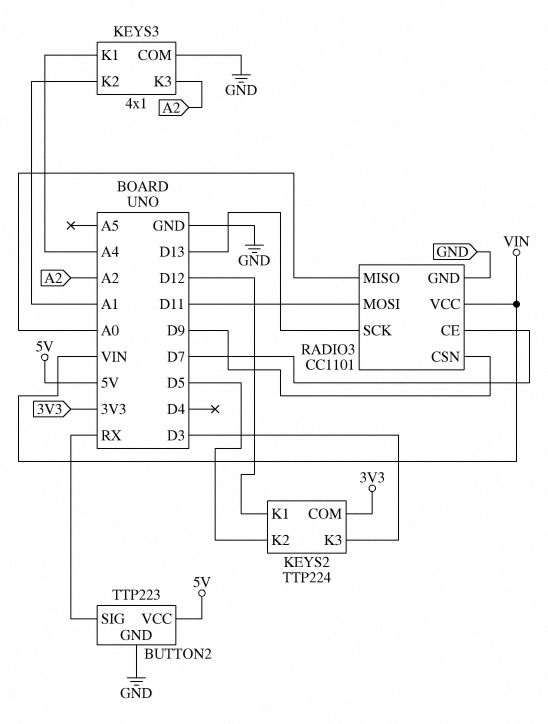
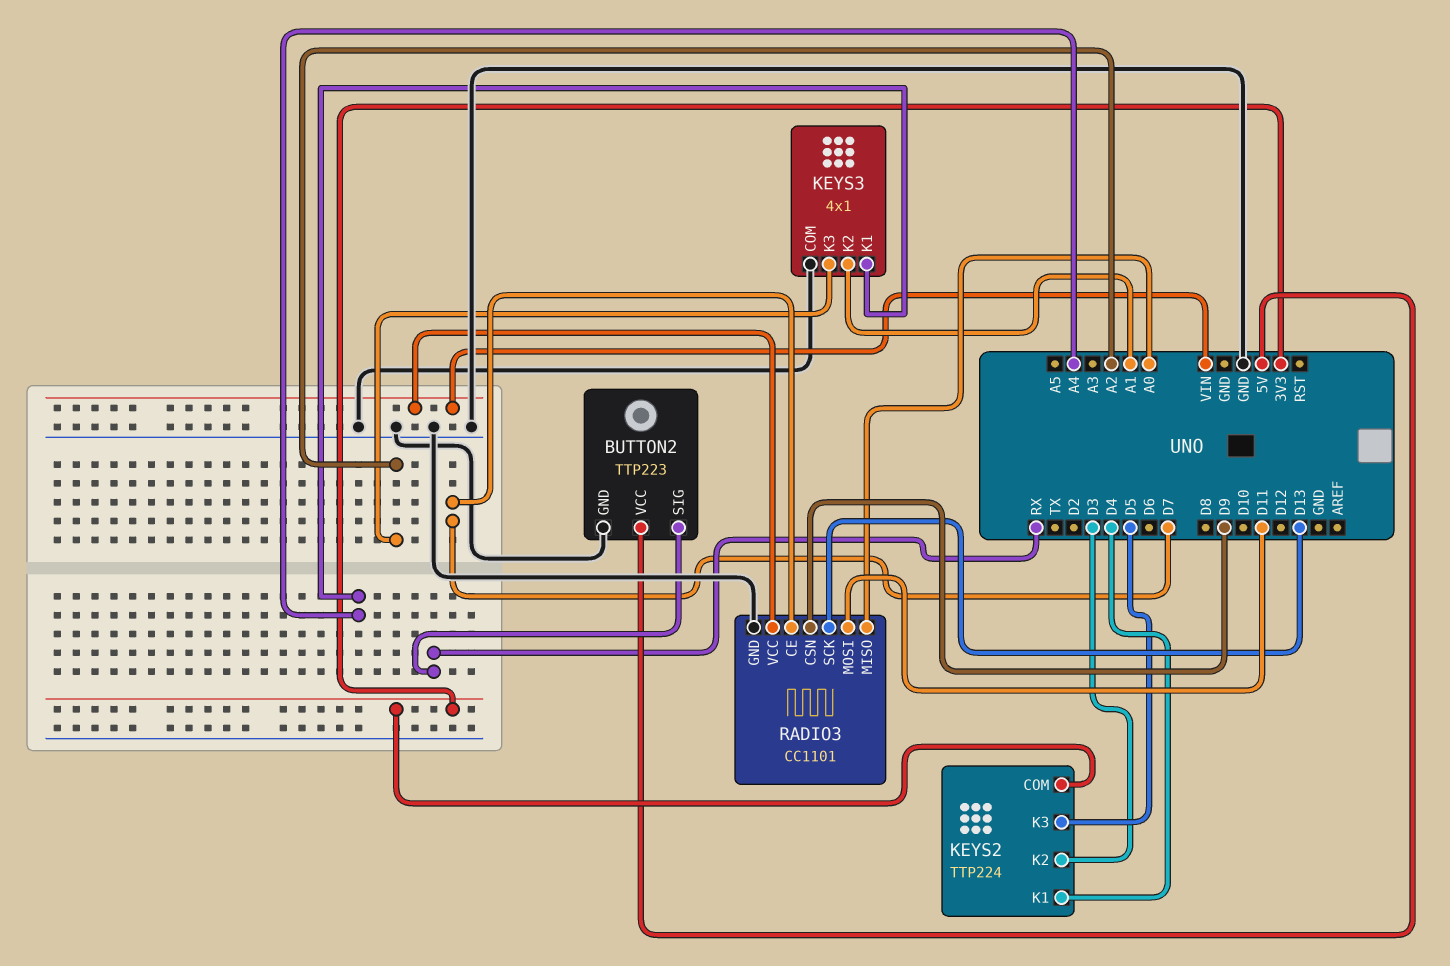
KEYS2 pin K1: D12 -> D4
KEYS2 pin K2: D5 -> D3
KEYS2 pin K3: D3 -> D5

